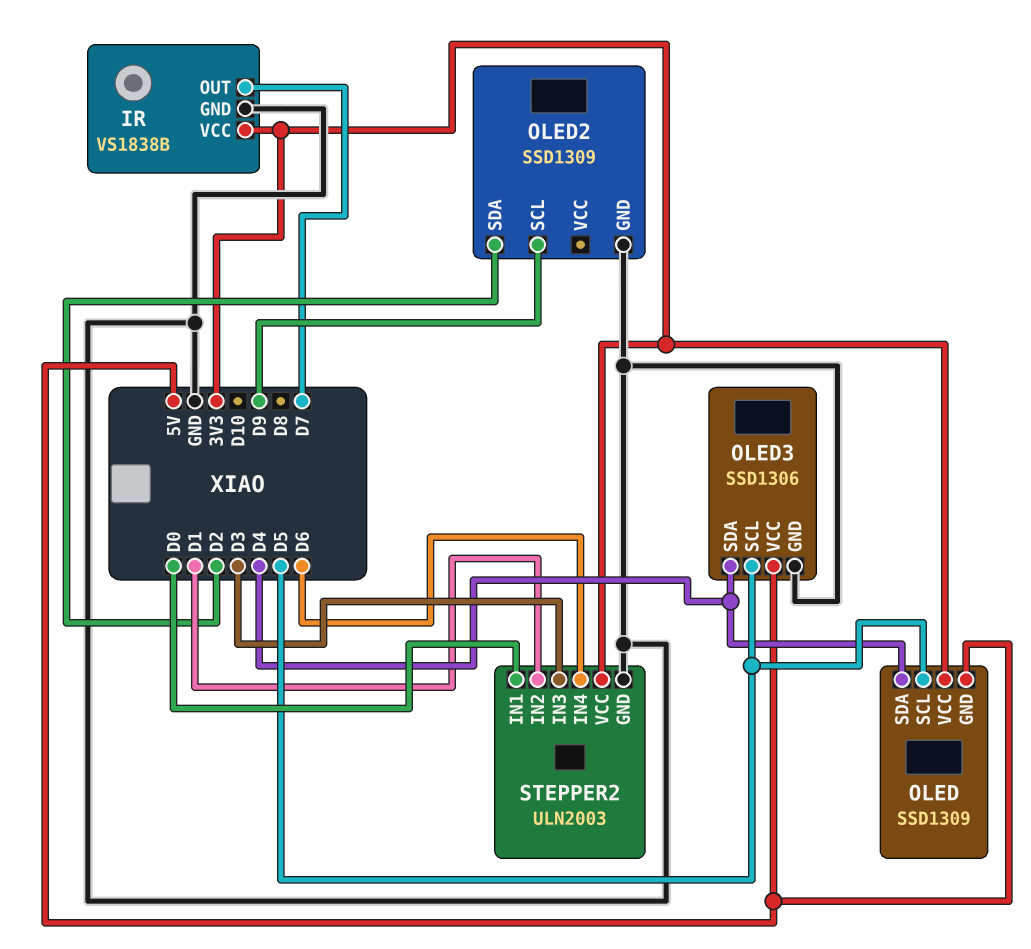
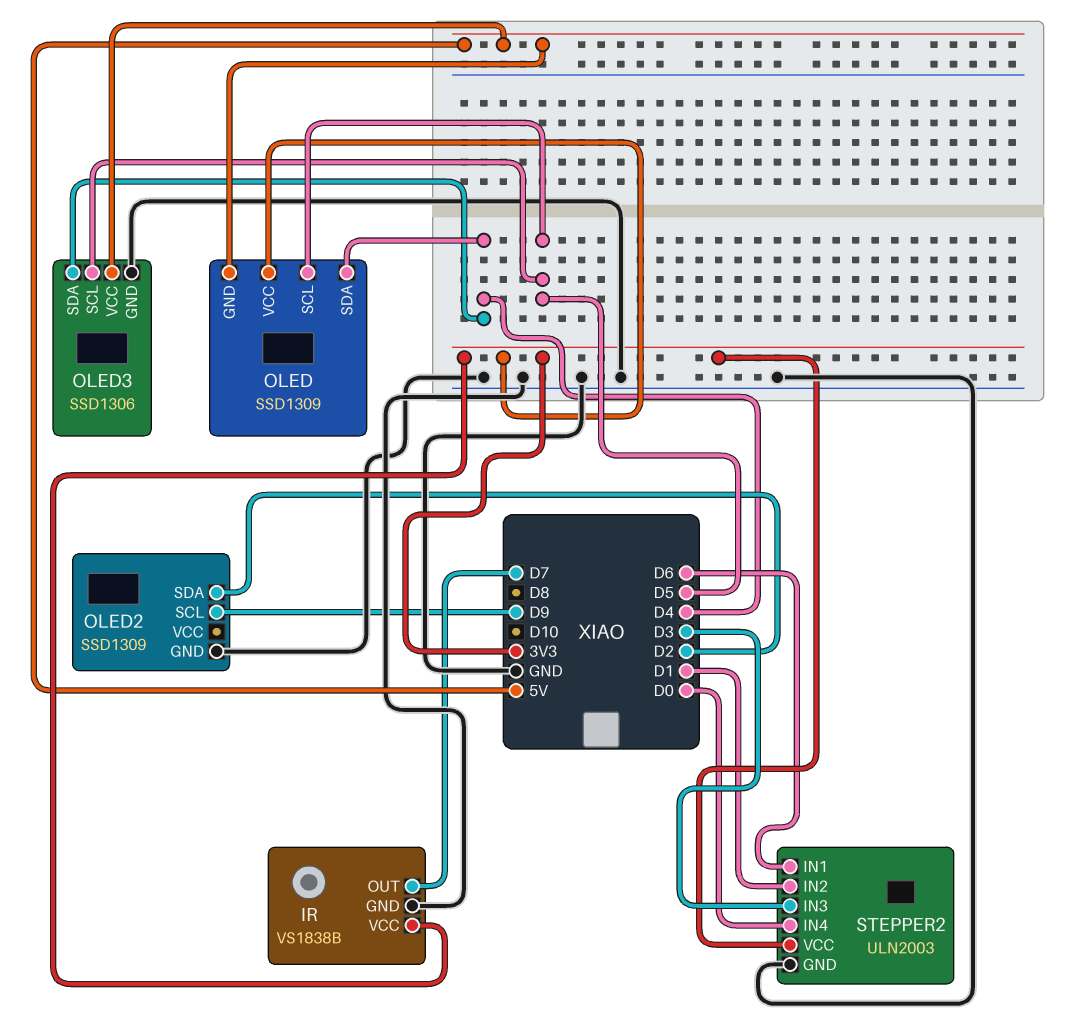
STEPPER2 pin IN1: D0 -> D6
STEPPER2 pin IN4: D6 -> D0

